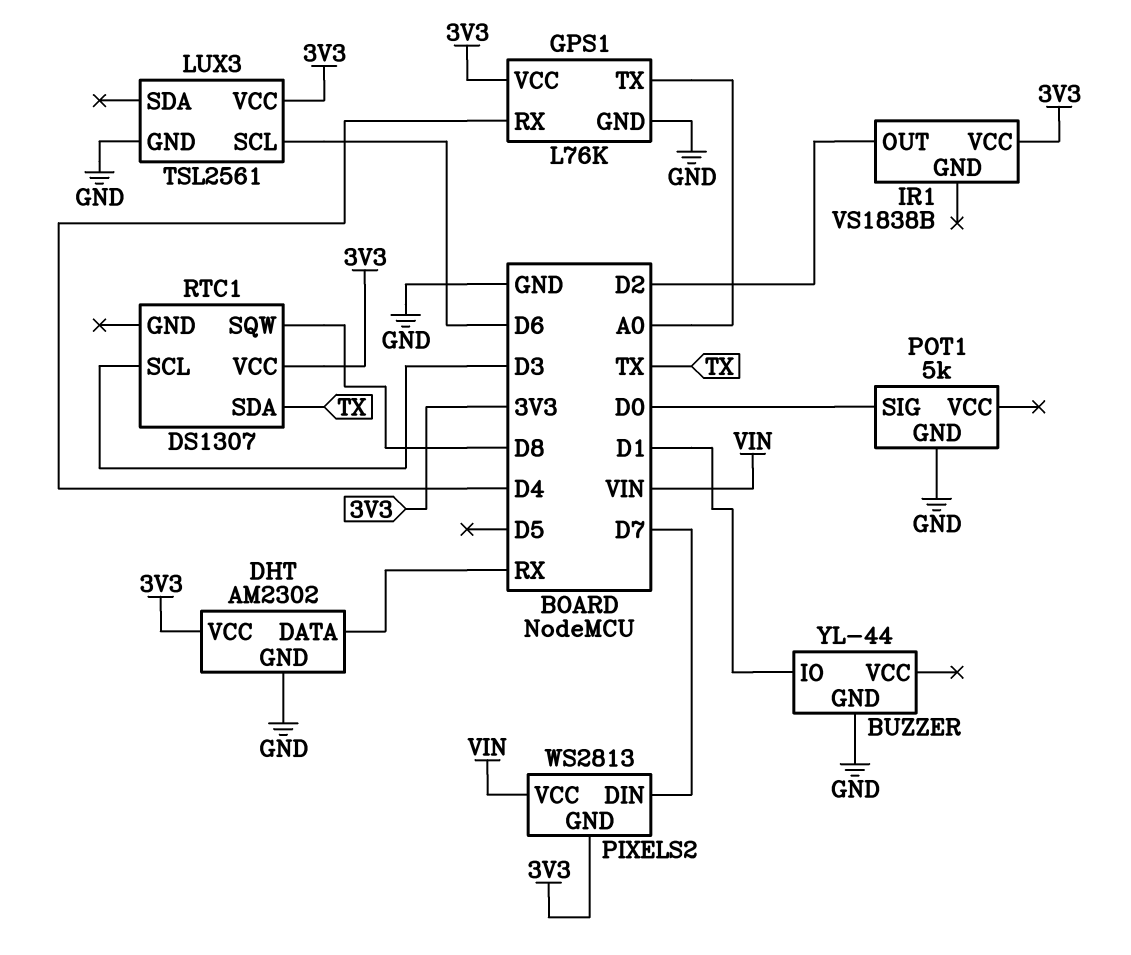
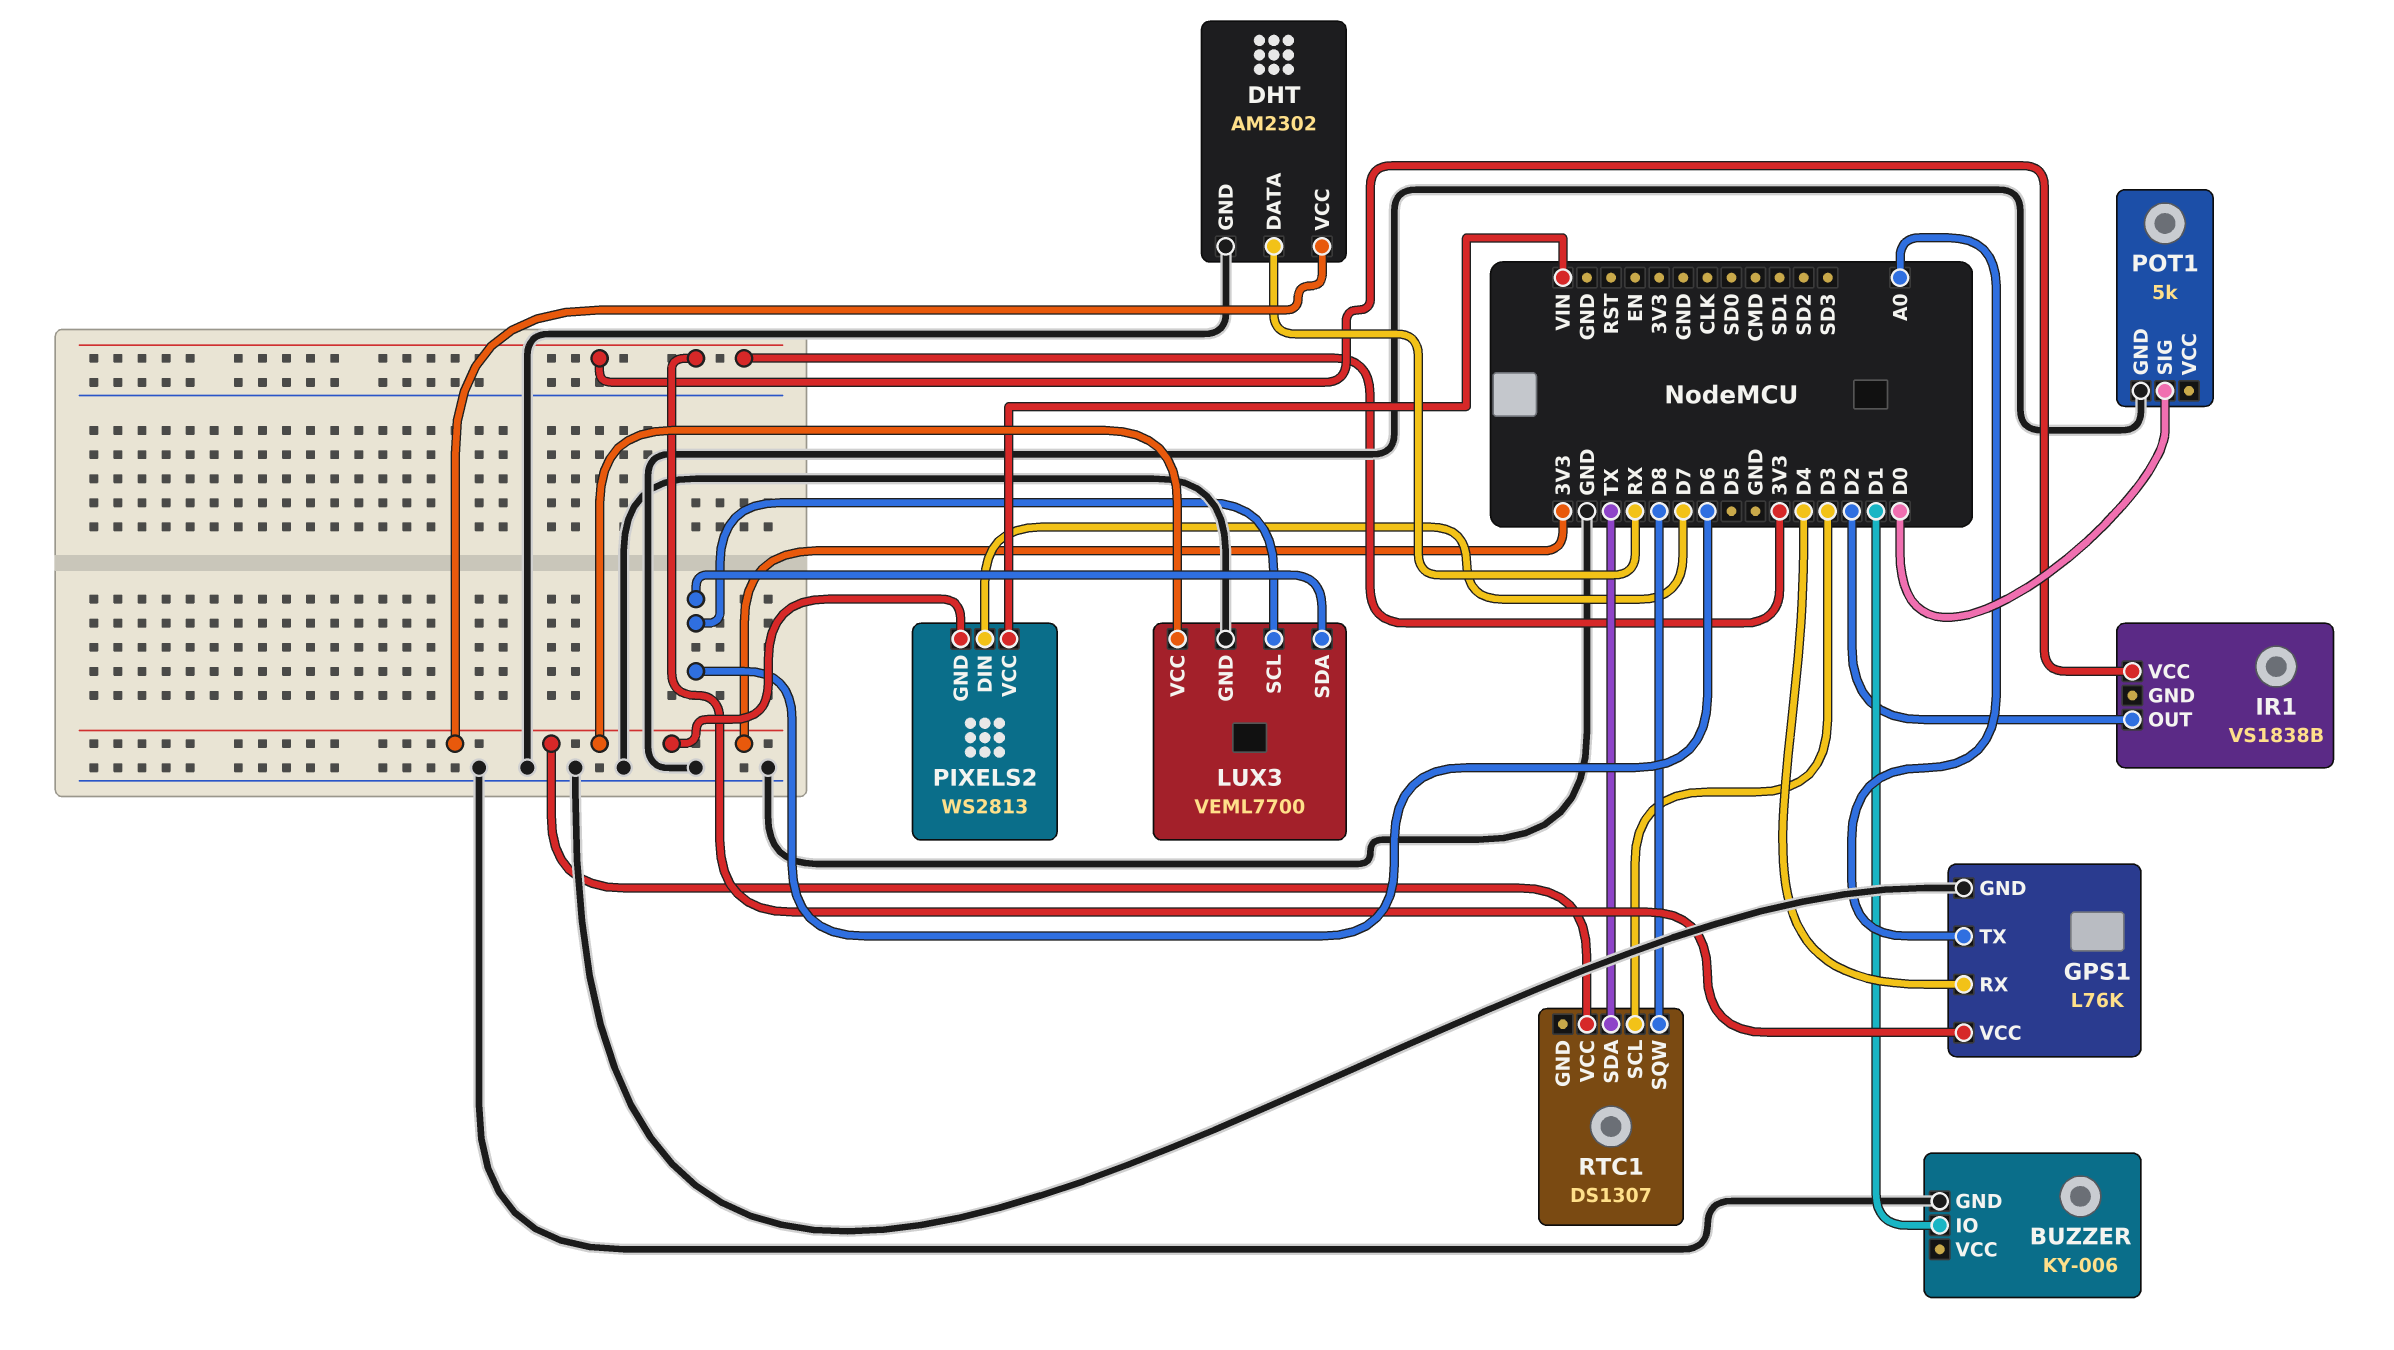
BUZZER: YL-44 -> KY-006
LUX3: TSL2561 -> VEML7700
LUX3 pin SDA: none -> D6

